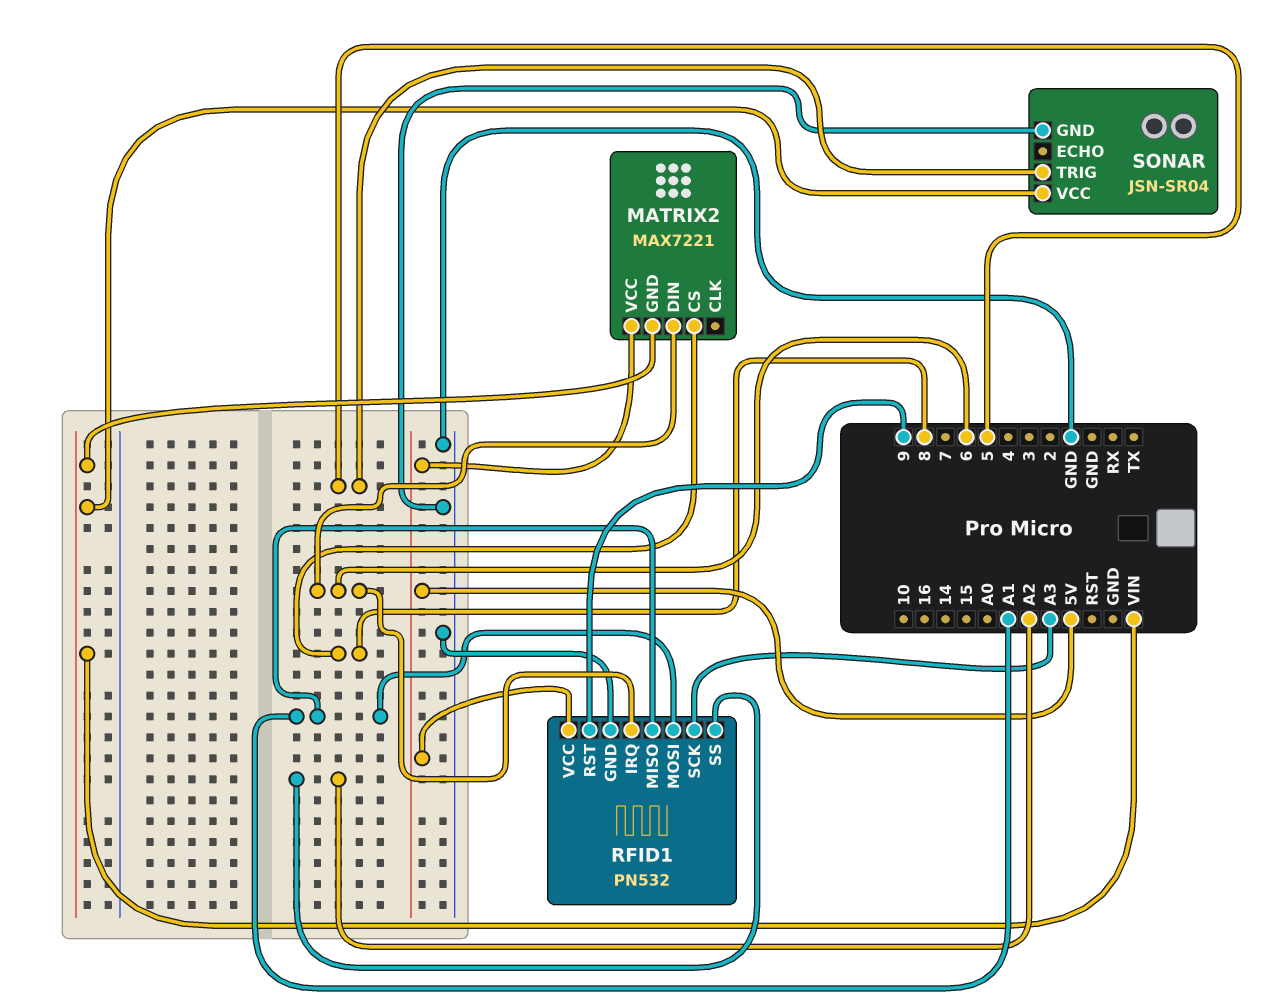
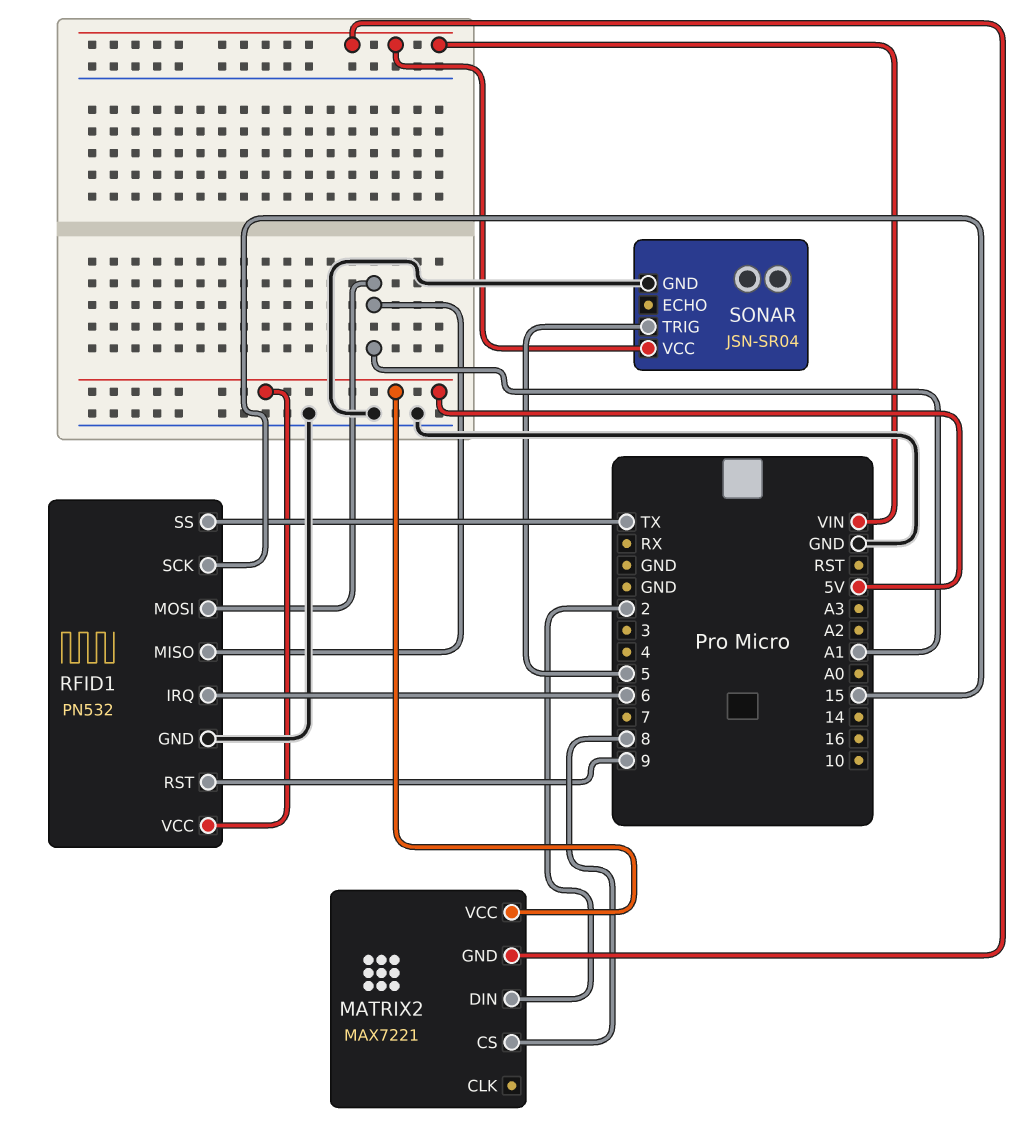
MATRIX2 pin DIN: 6 -> 2
RFID1 pin SCK: A3 -> 15
RFID1 pin SS: A2 -> TX

